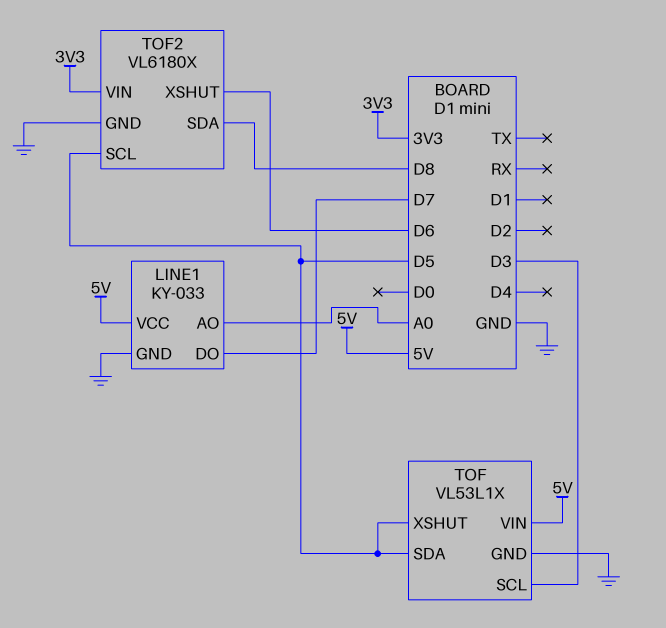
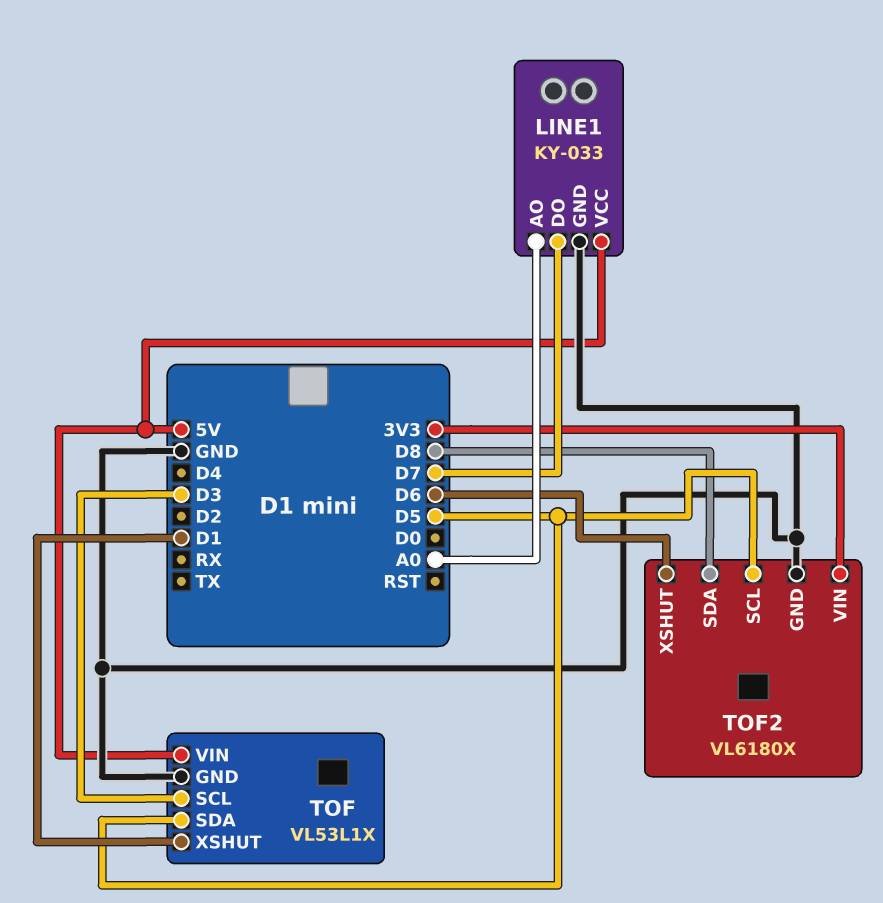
TOF pin XSHUT: D5 -> D1

